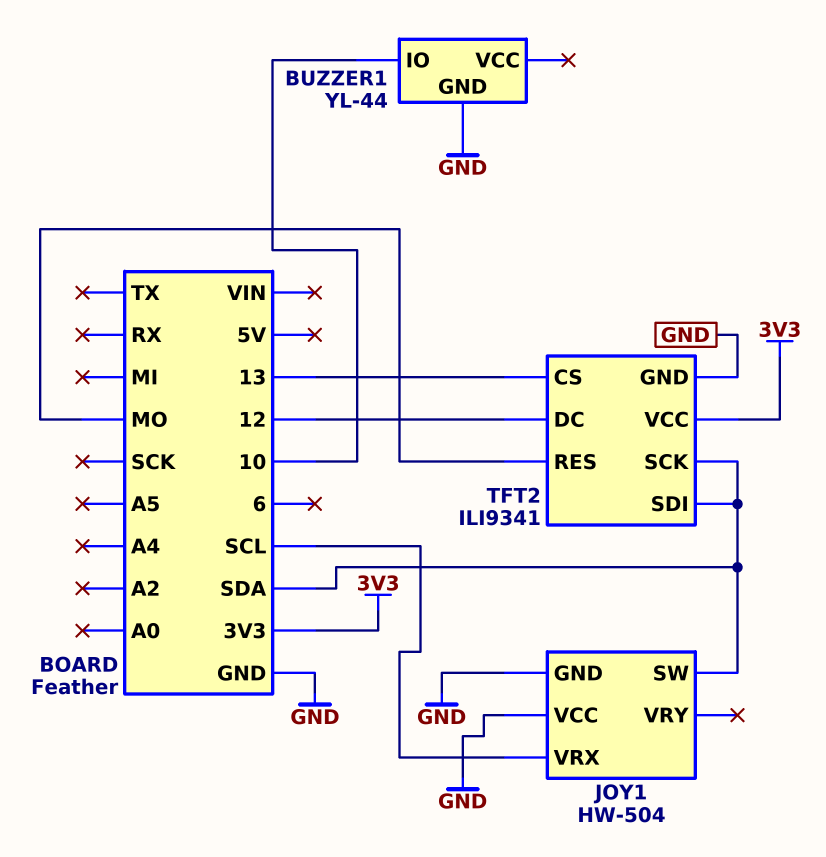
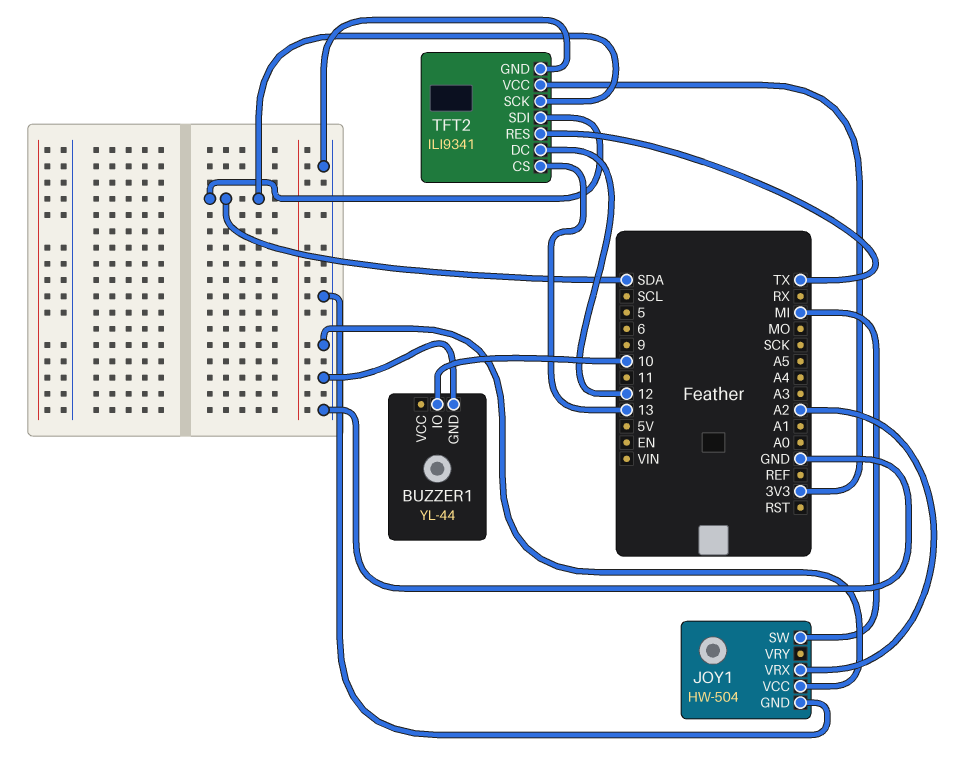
JOY1 pin SW: SDA -> MI
JOY1 pin VRX: SCL -> A2
TFT2 pin RES: MO -> TX

